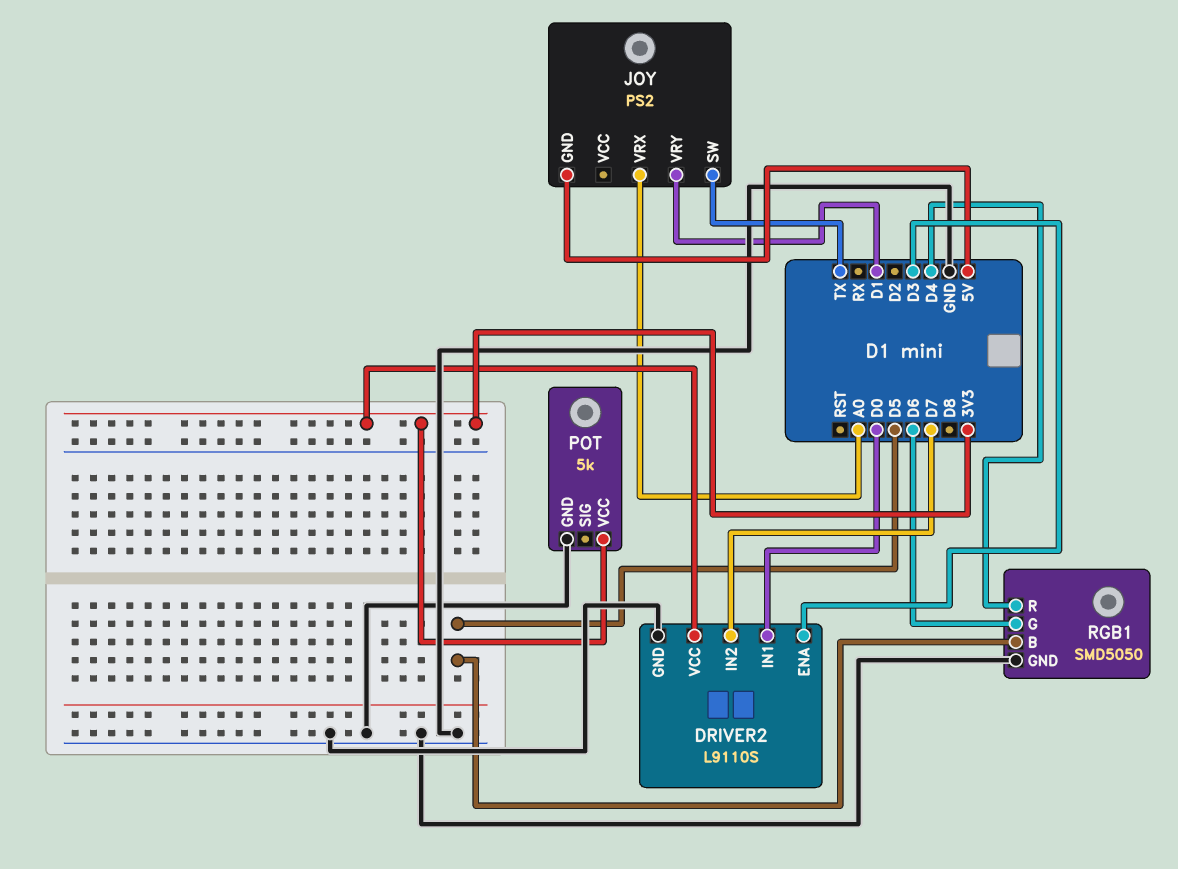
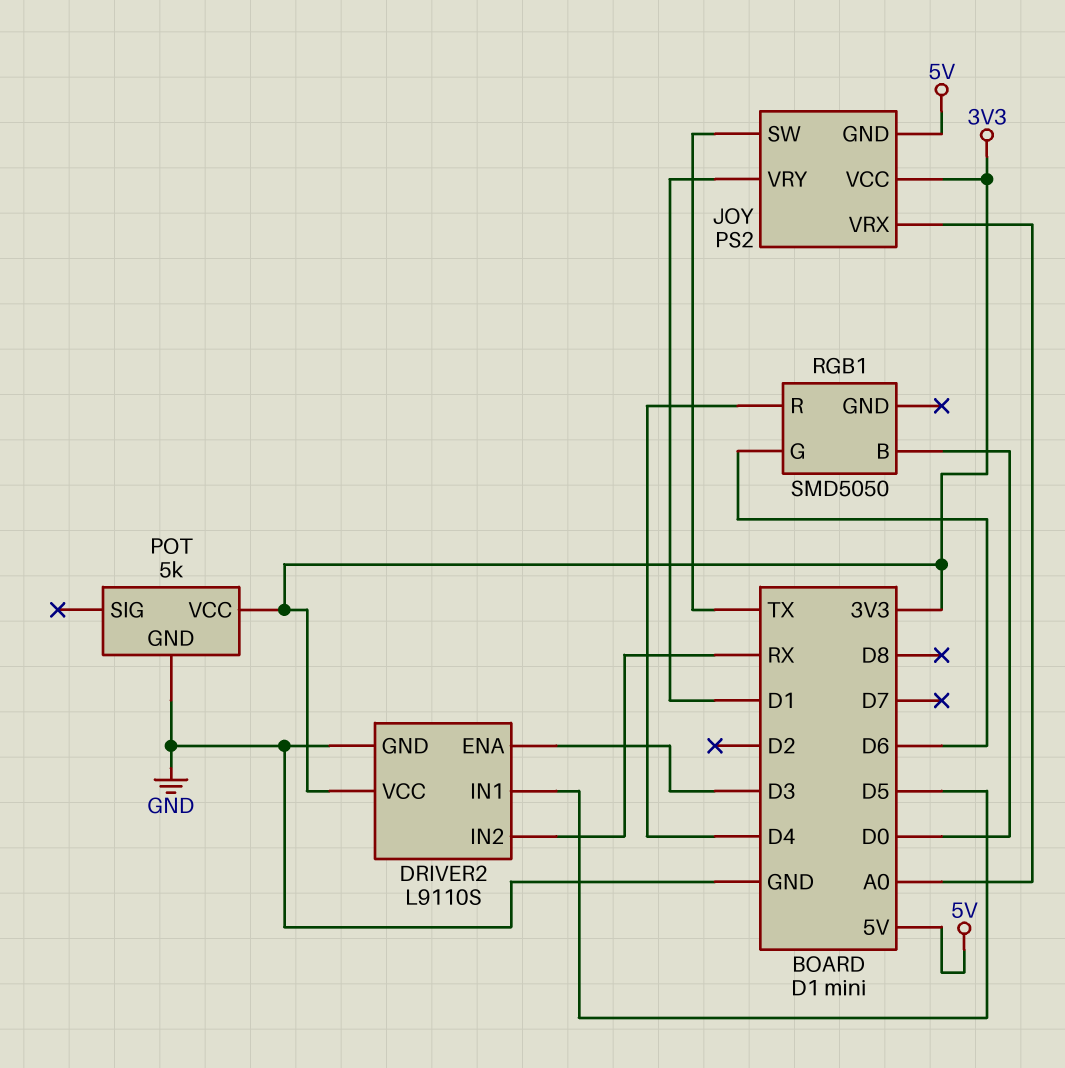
DRIVER2 pin IN1: D0 -> D5
DRIVER2 pin IN2: D7 -> RX
JOY pin VCC: none -> 3V3
RGB1 pin B: D5 -> D0
RGB1 pin GND: GND -> none

